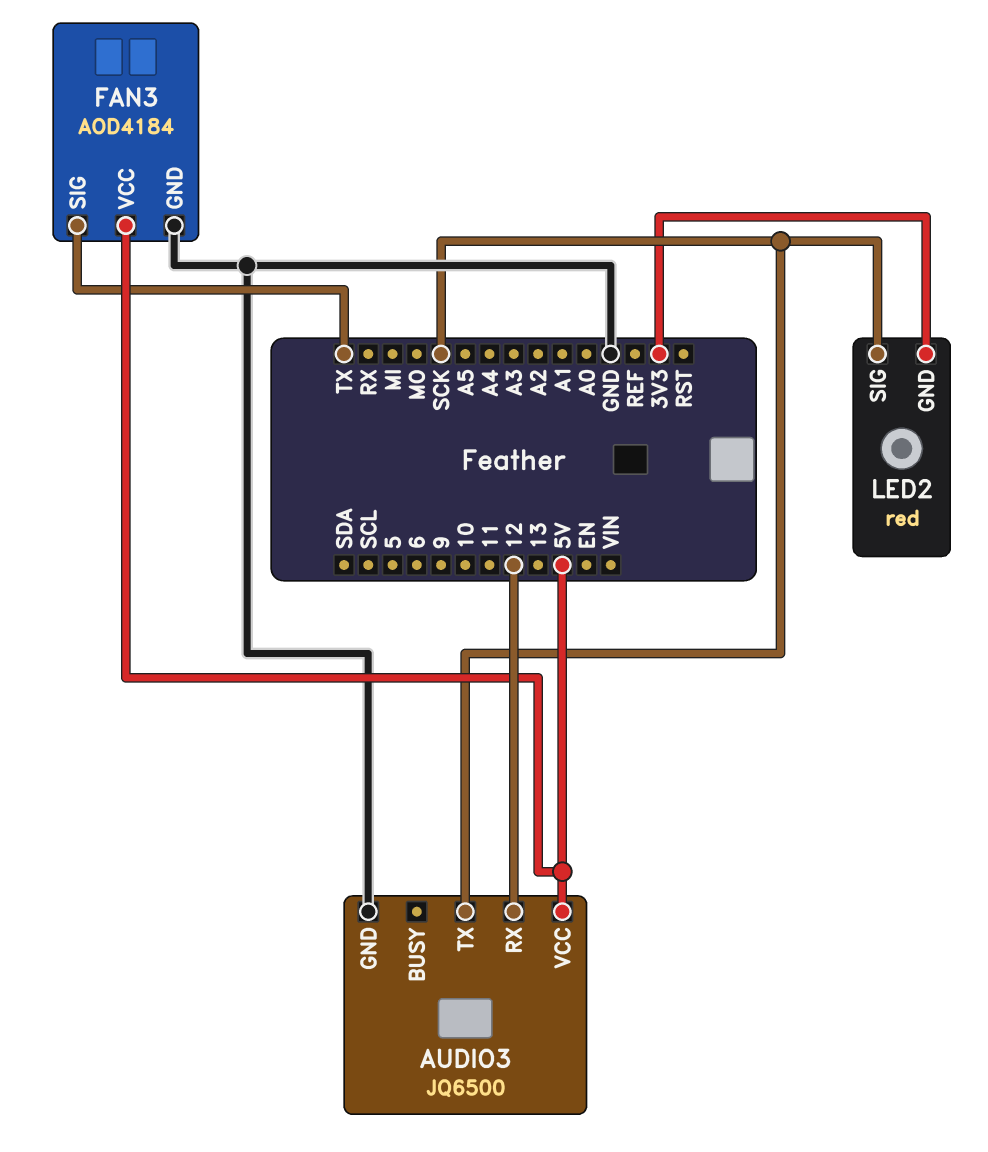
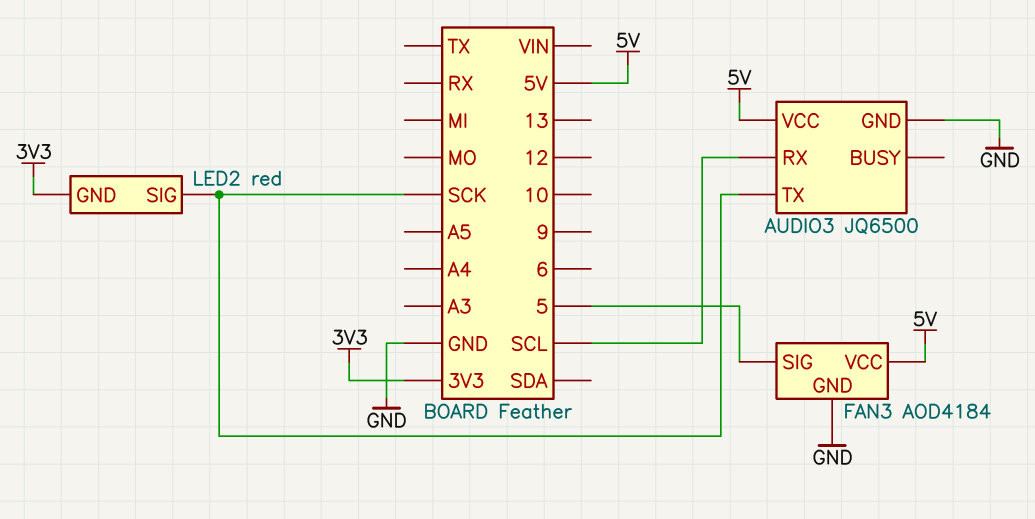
AUDIO3 pin RX: 12 -> SCL
FAN3 pin SIG: TX -> 5

